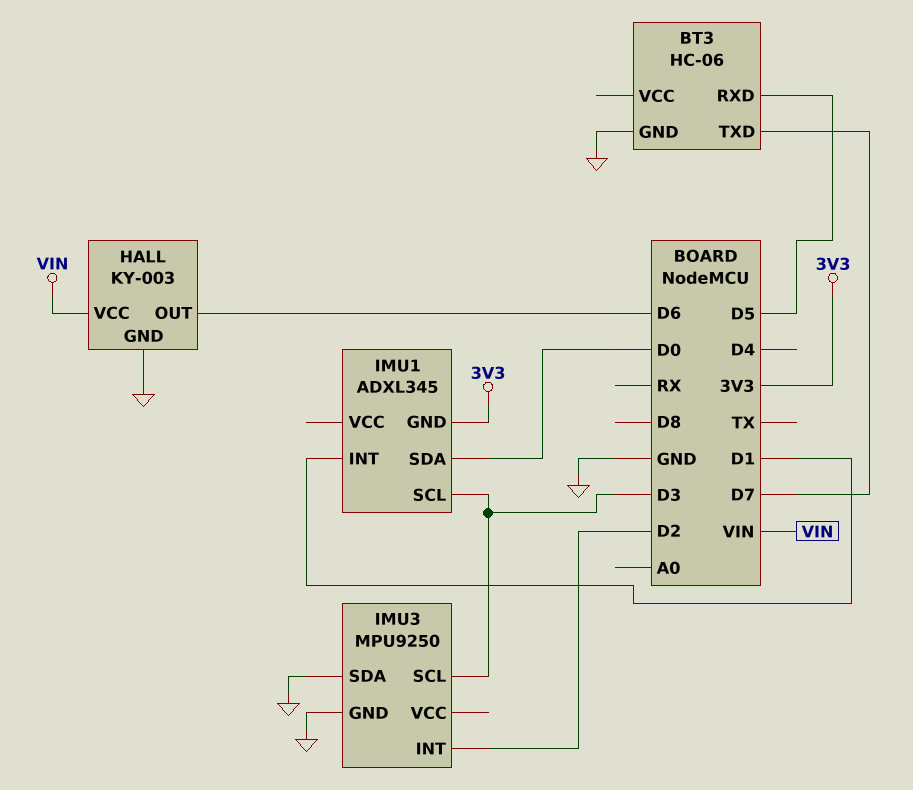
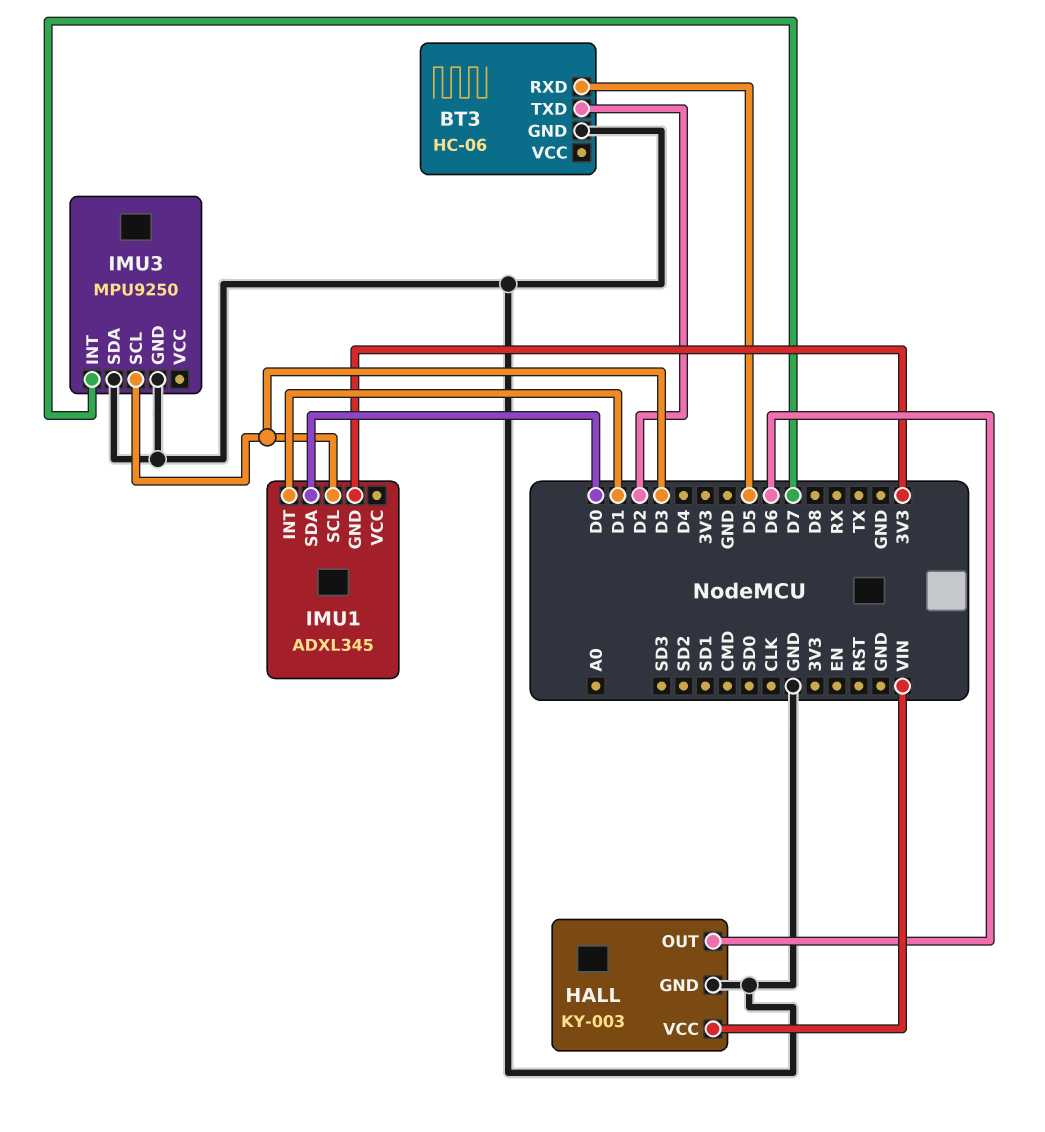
BT3 pin TXD: D7 -> D2
IMU3 pin INT: D2 -> D7

